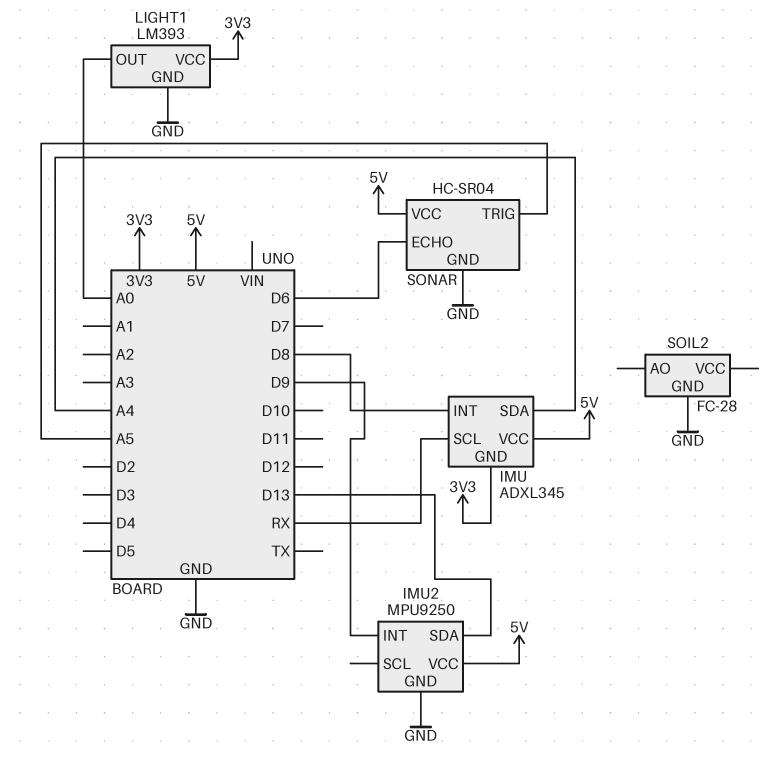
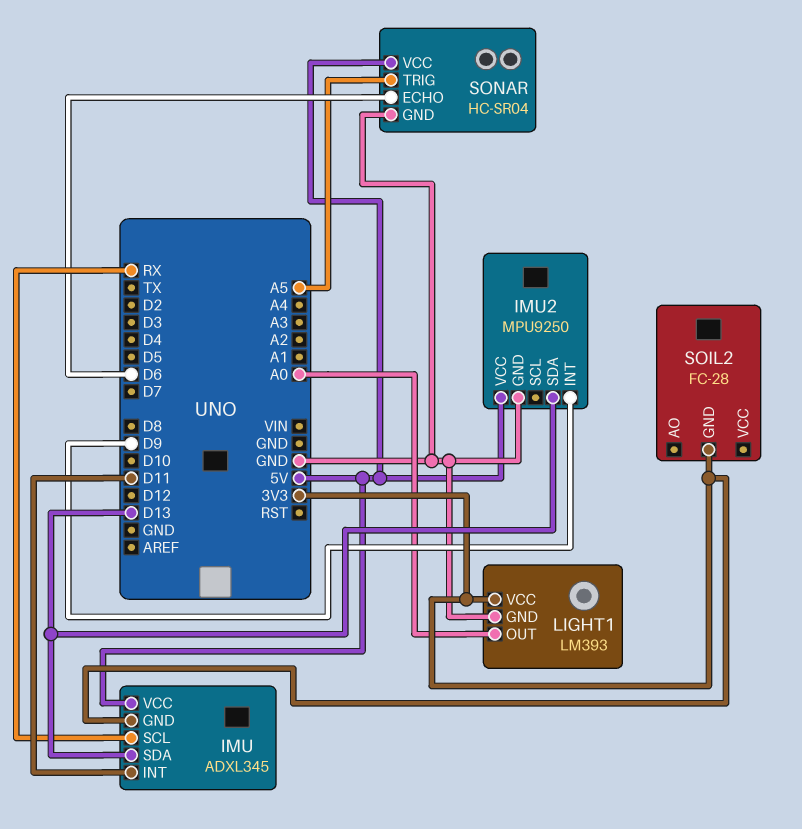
IMU pin INT: D8 -> D11
IMU pin SDA: A4 -> D13
SOIL2 pin GND: GND -> 3V3

